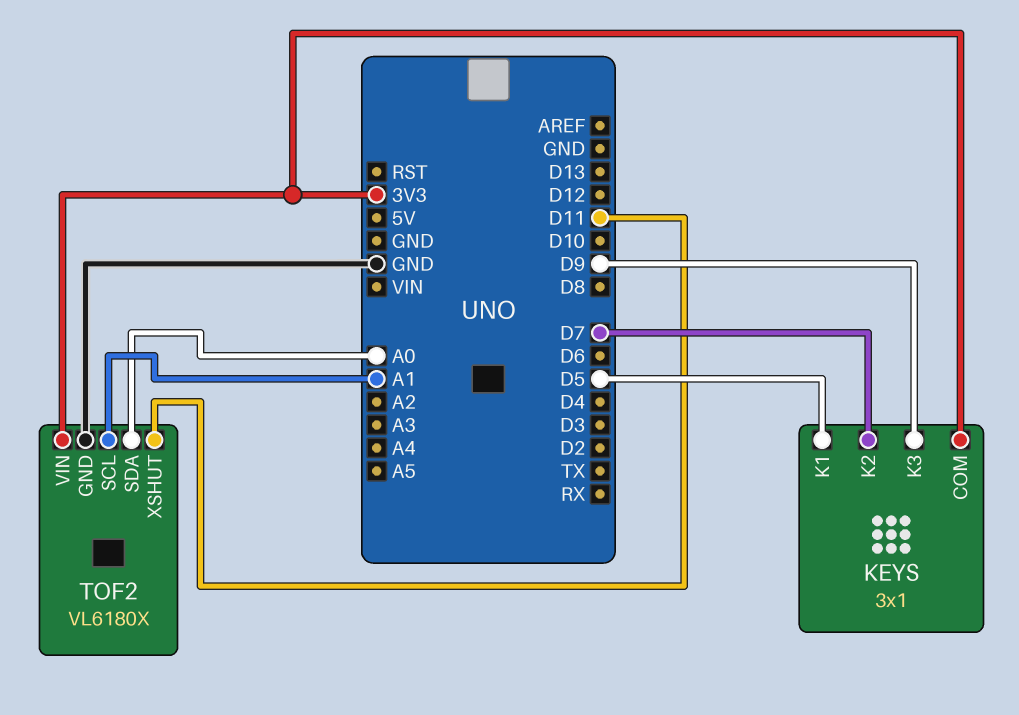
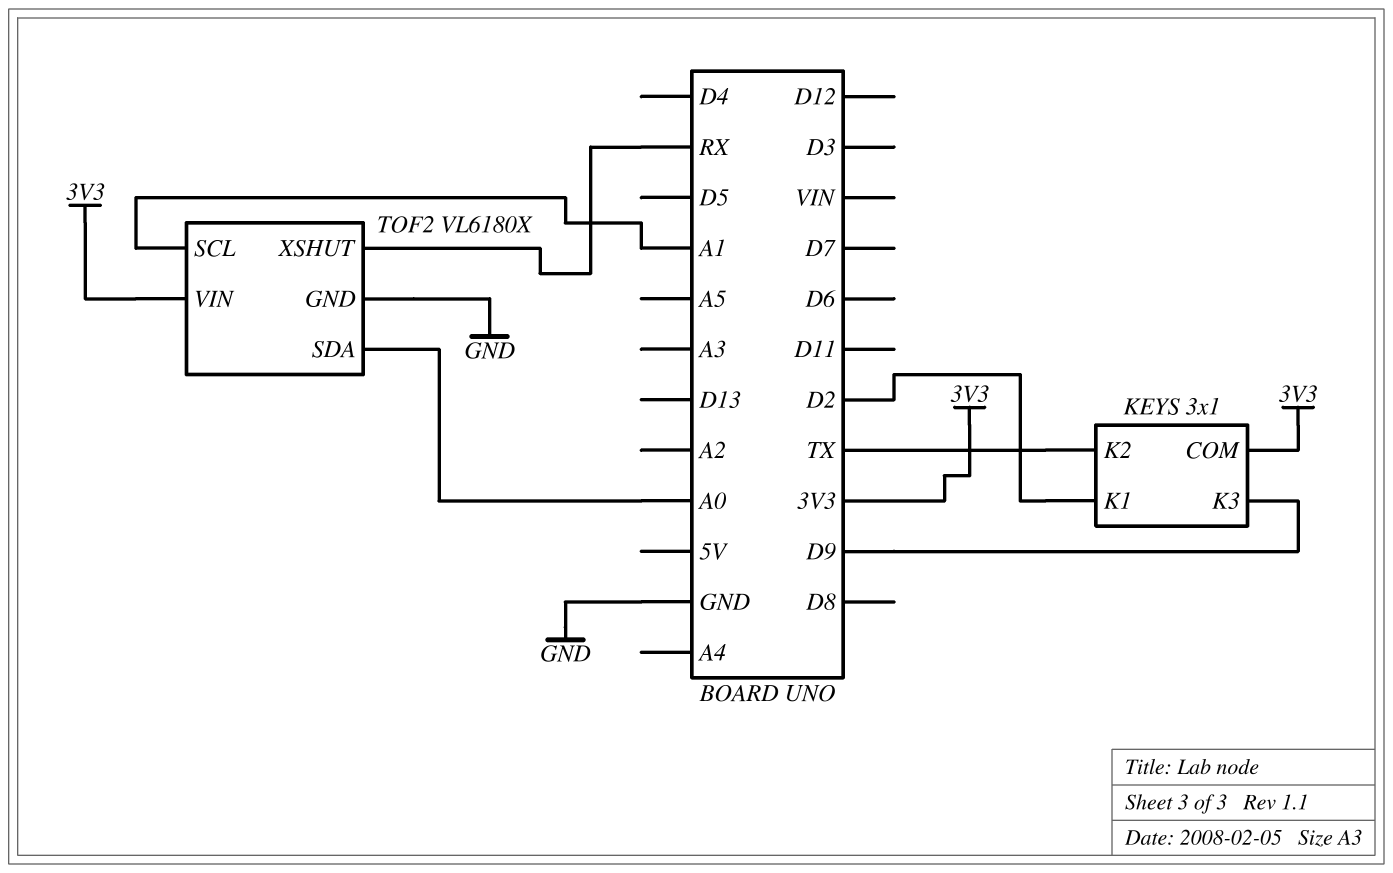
KEYS pin K1: D5 -> D2
KEYS pin K2: D7 -> TX
TOF2 pin XSHUT: D11 -> RX

